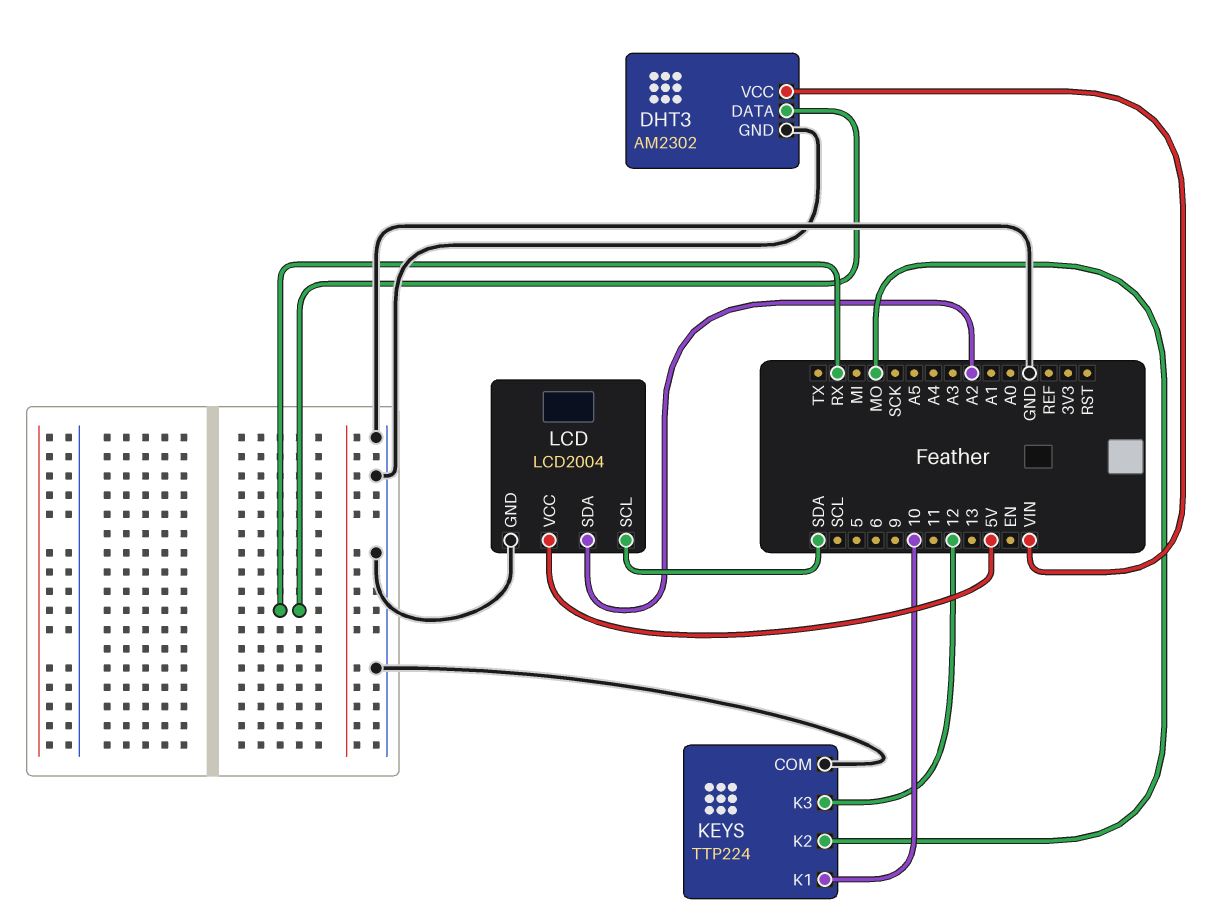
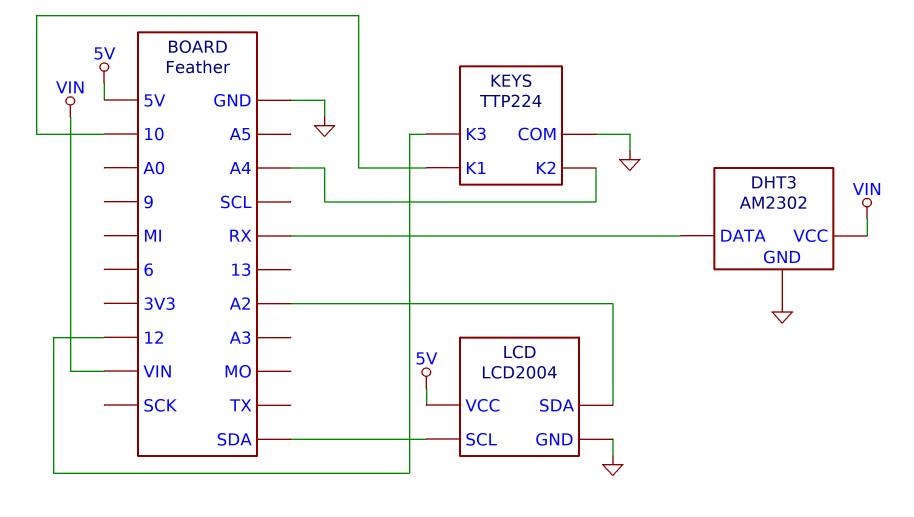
KEYS pin K2: MO -> A4

